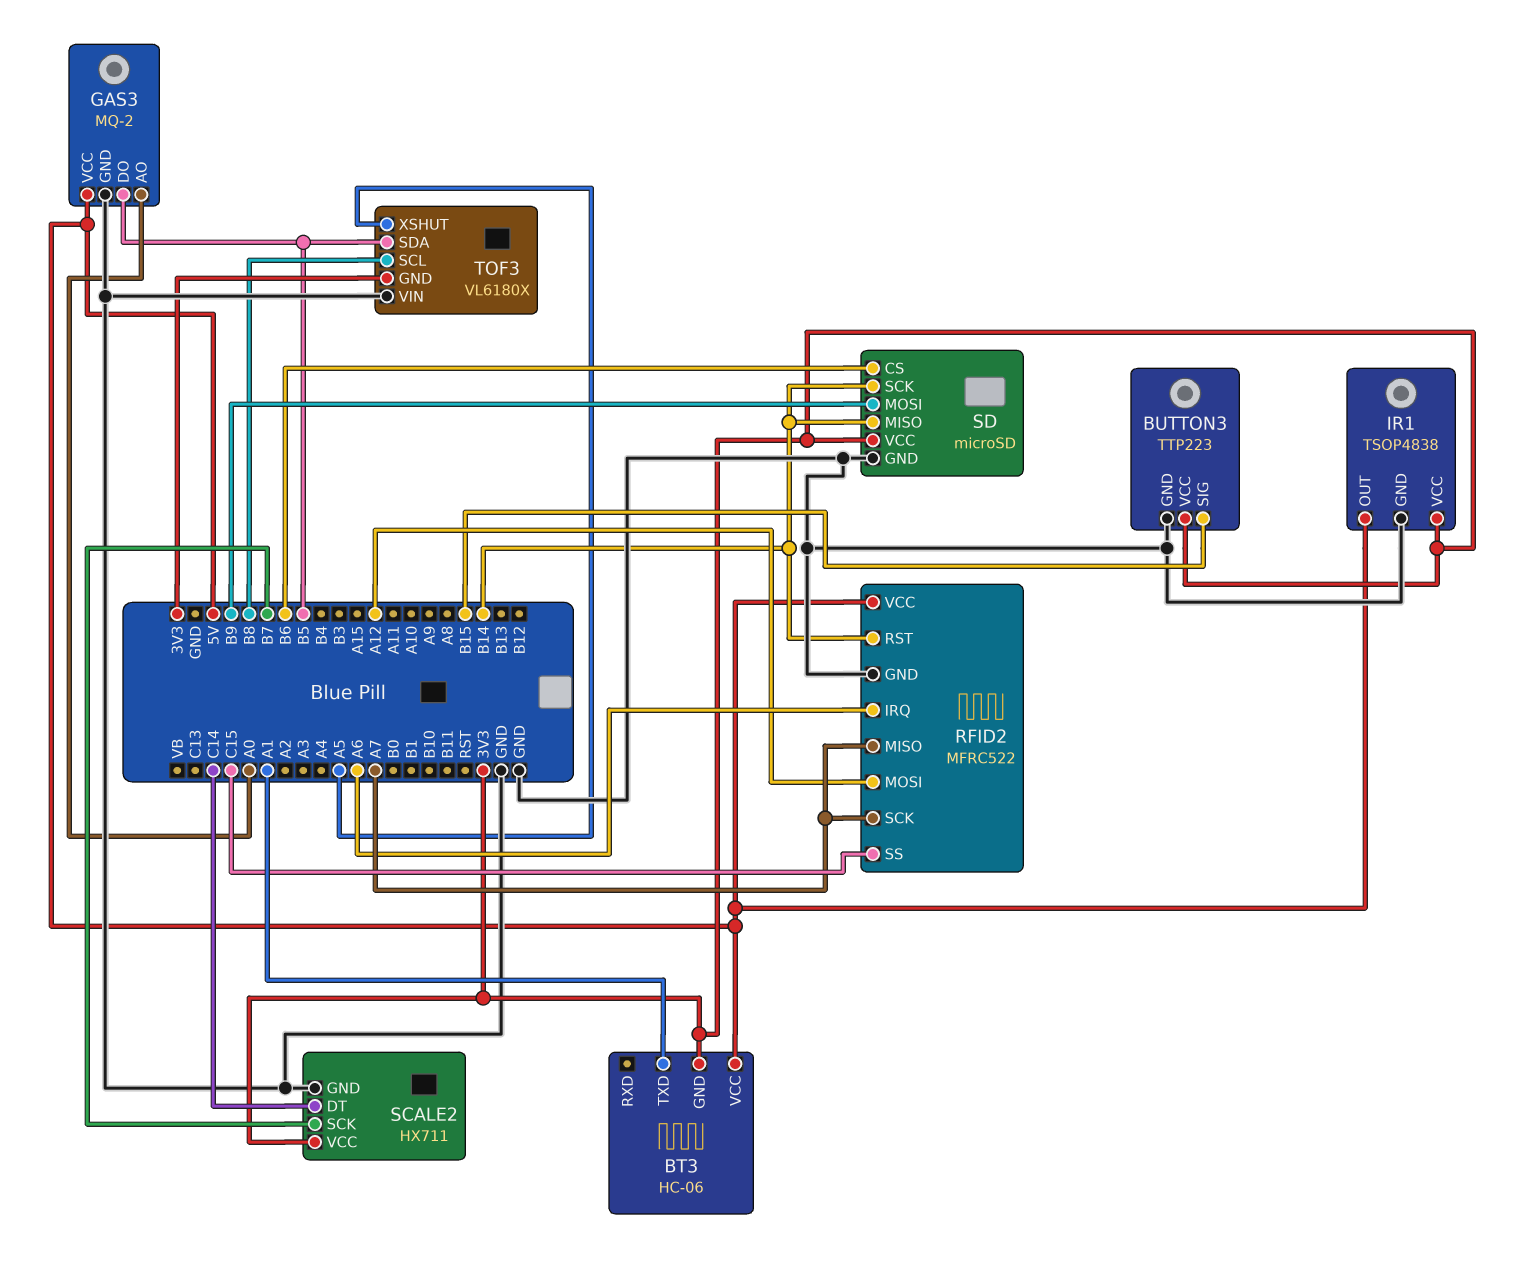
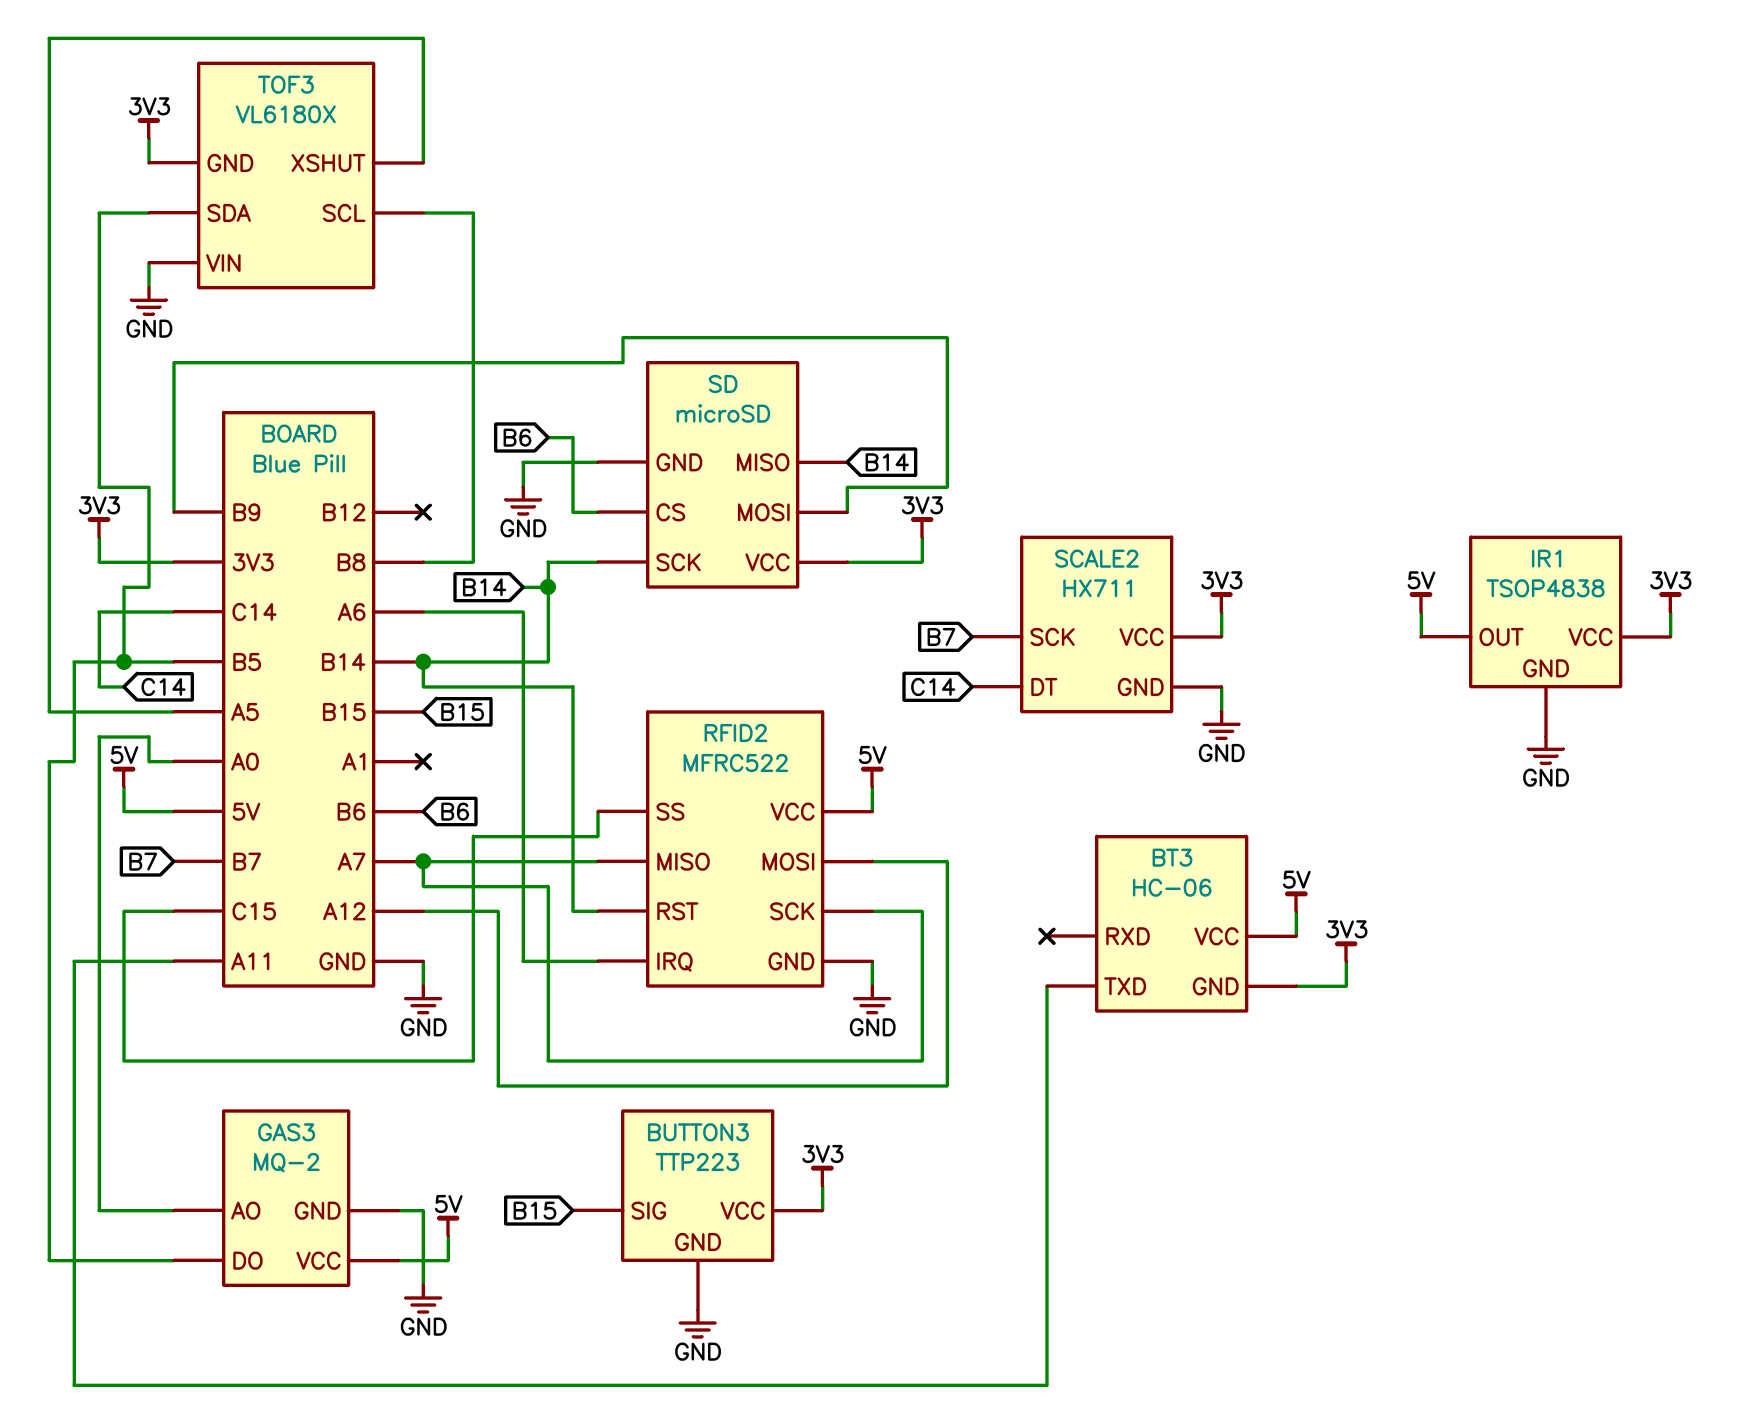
BT3 pin TXD: A1 -> A11

